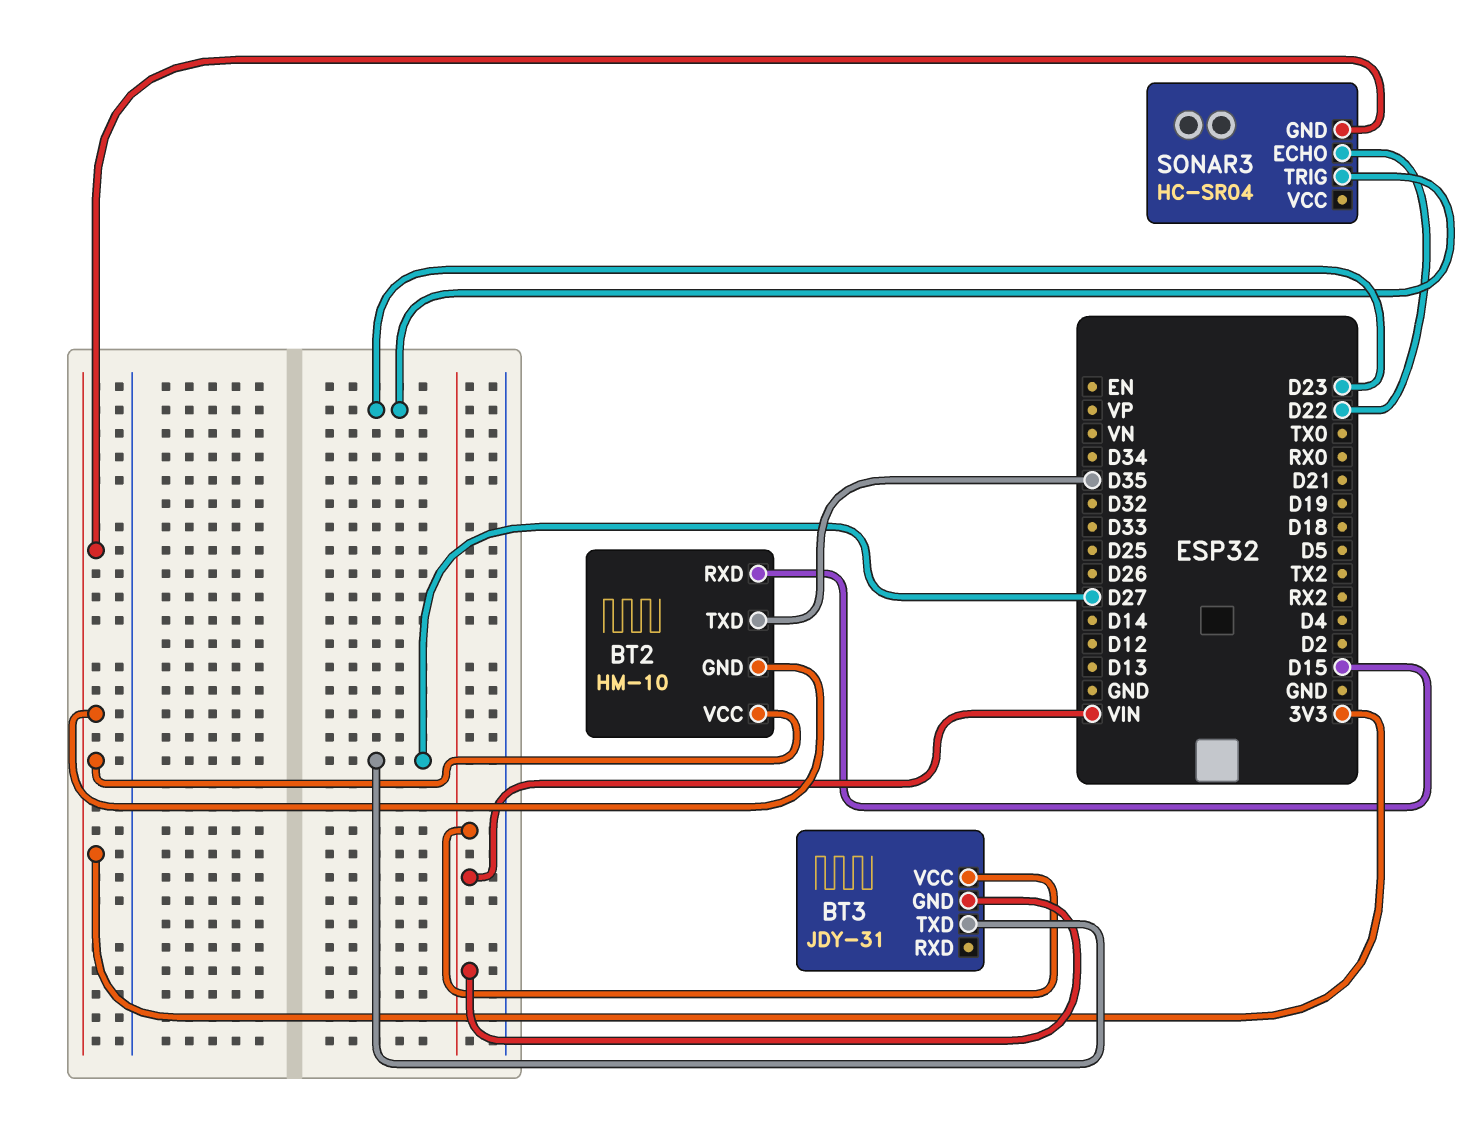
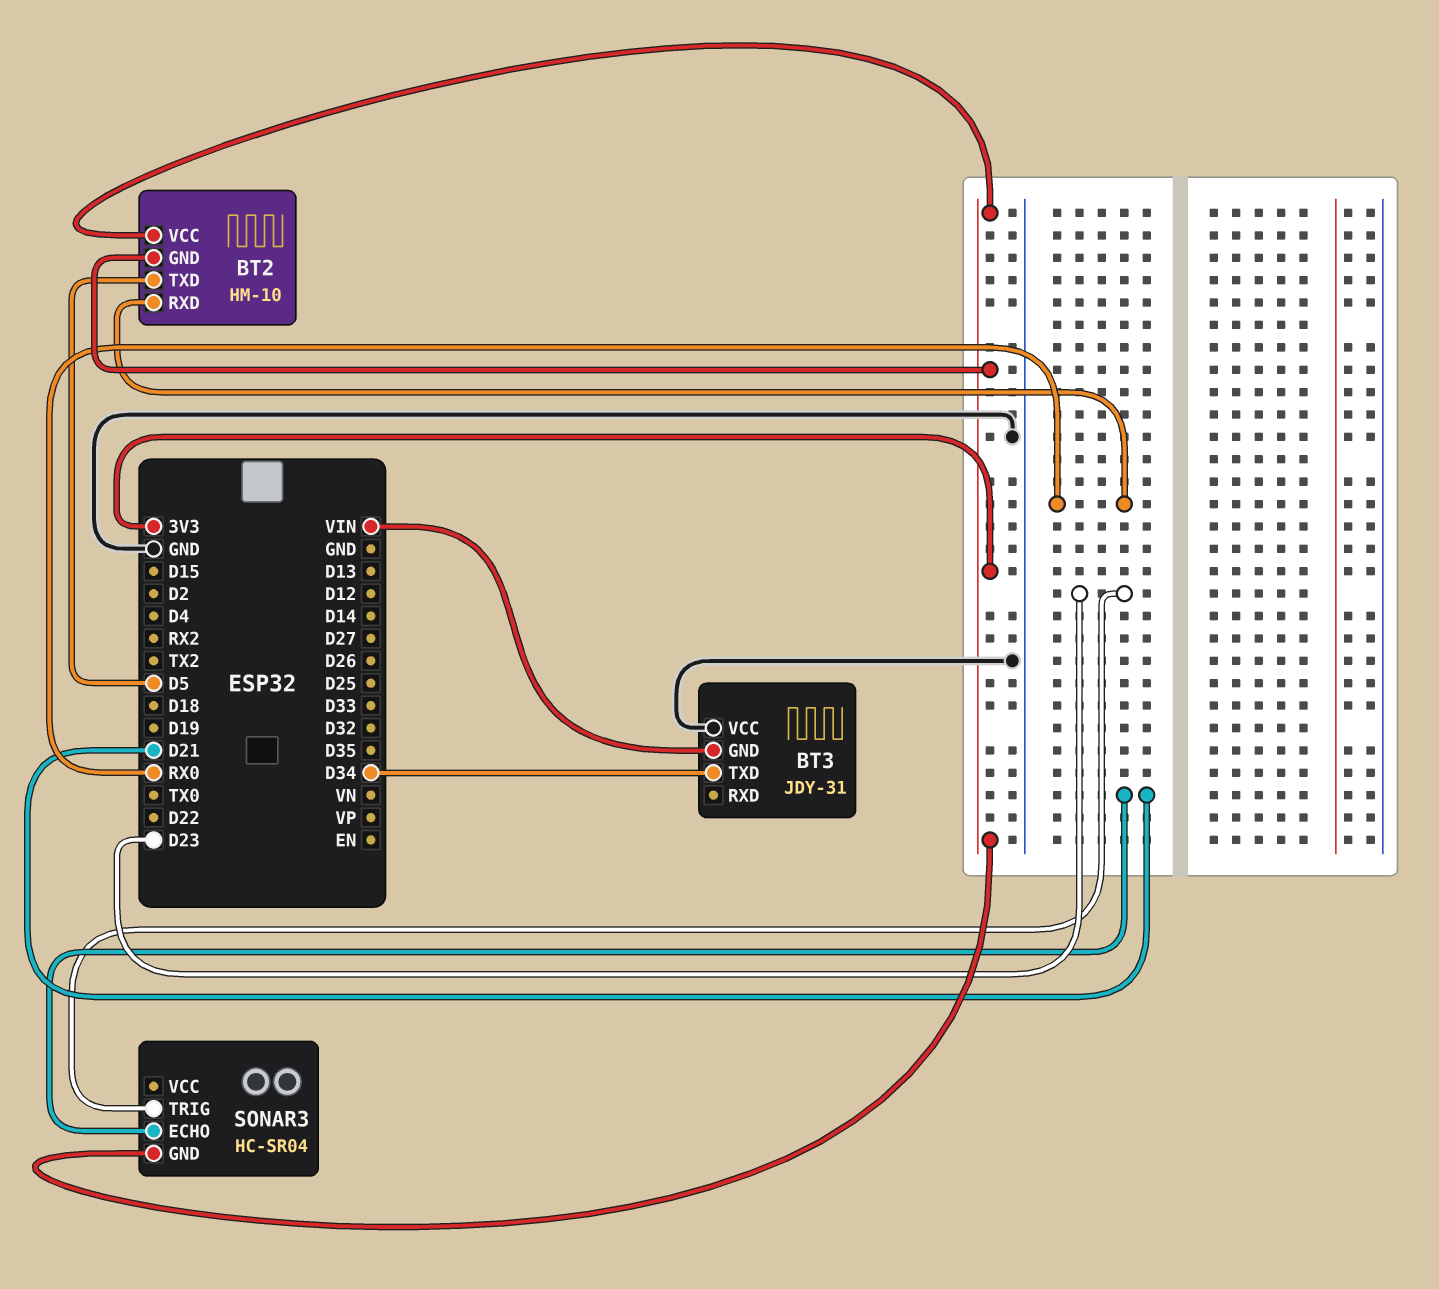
BT2 pin RXD: D15 -> RX0
BT2 pin TXD: D35 -> D5
BT3 pin TXD: D27 -> D34
BT3 pin VCC: VIN -> GND
SONAR3 pin ECHO: D22 -> D21

